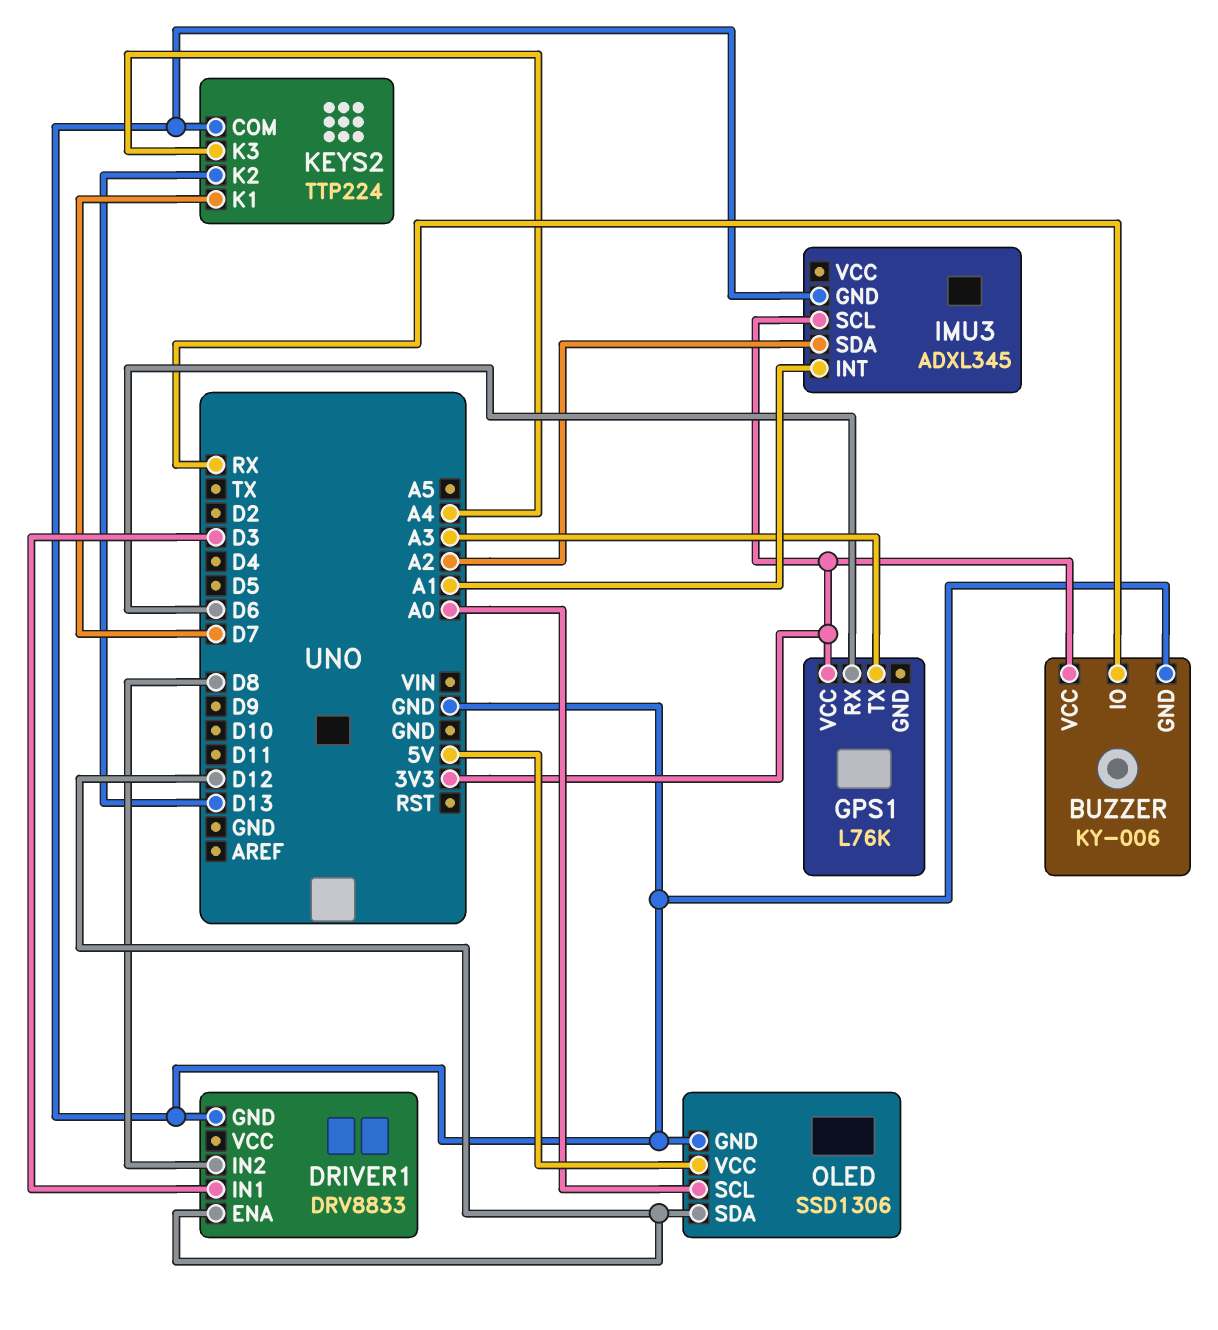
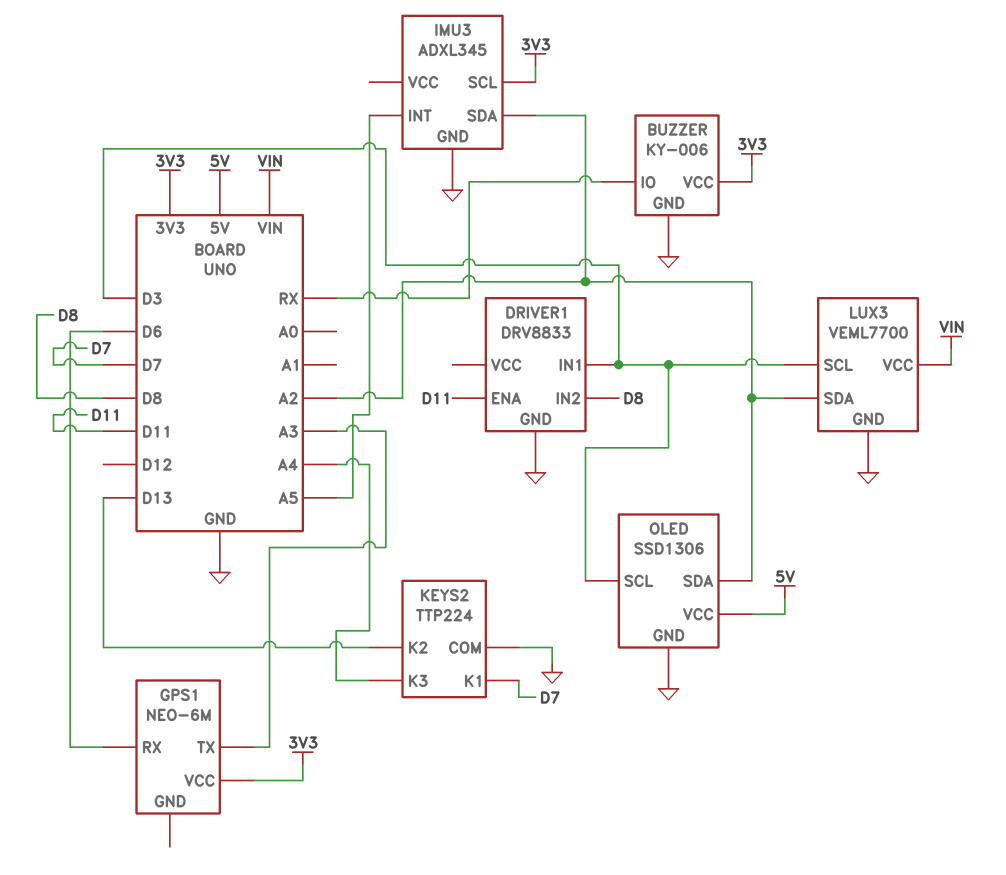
DRIVER1 pin ENA: D12 -> D11
GPS1: L76K -> NEO-6M
IMU3 pin INT: A1 -> A5
LUX3: none -> VEML7700
LUX3 pin GND: none -> GND
LUX3 pin SCL: none -> D3
LUX3 pin SDA: none -> A2
LUX3 pin VCC: none -> VIN
OLED pin SCL: A0 -> D3
OLED pin SDA: D12 -> A2

